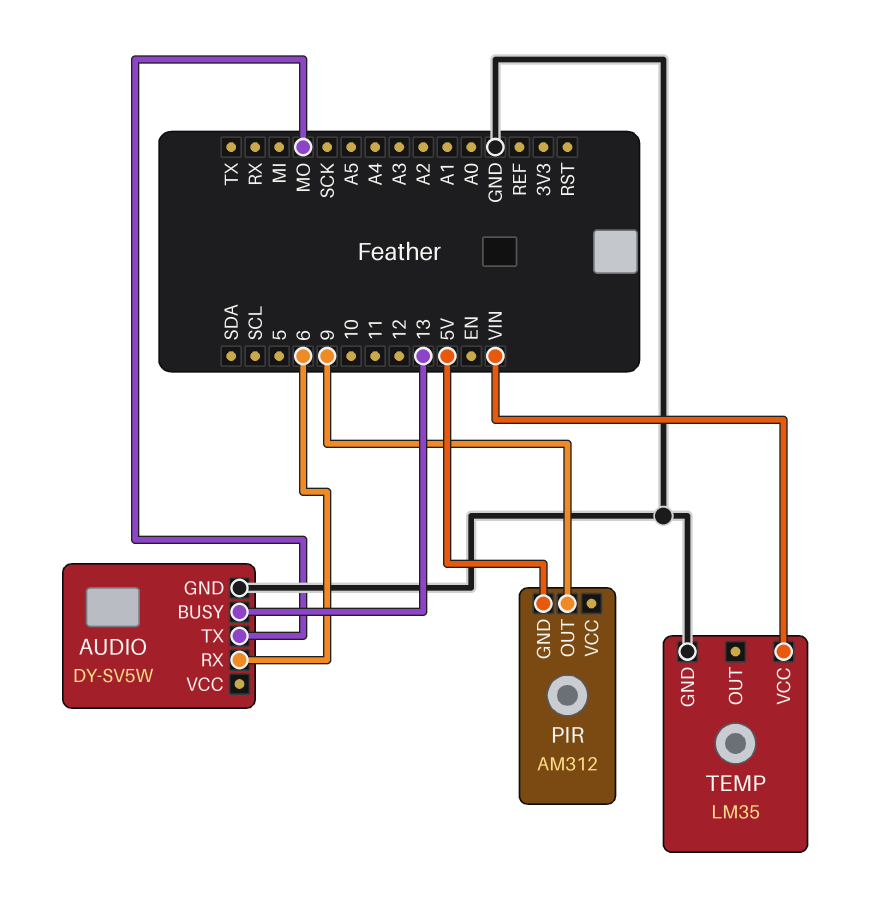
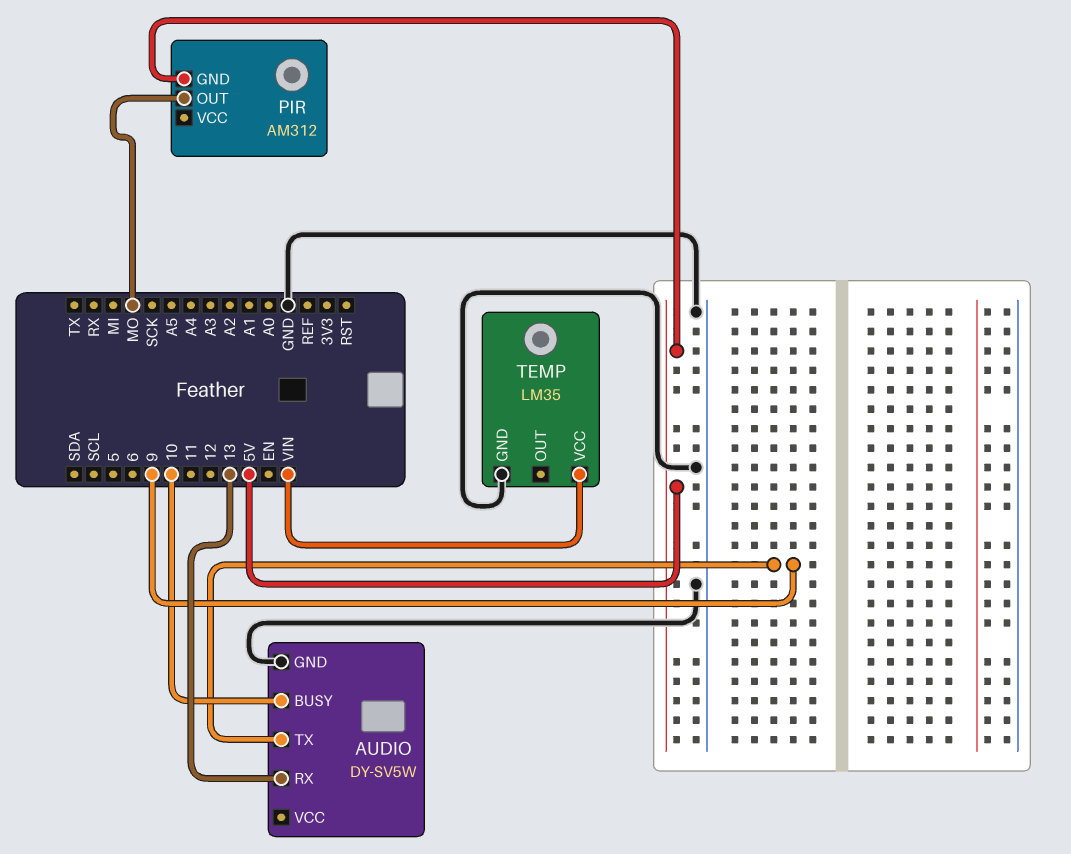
AUDIO pin BUSY: 13 -> 10
AUDIO pin RX: 6 -> 13
AUDIO pin TX: MO -> 9
PIR pin OUT: 9 -> MO

